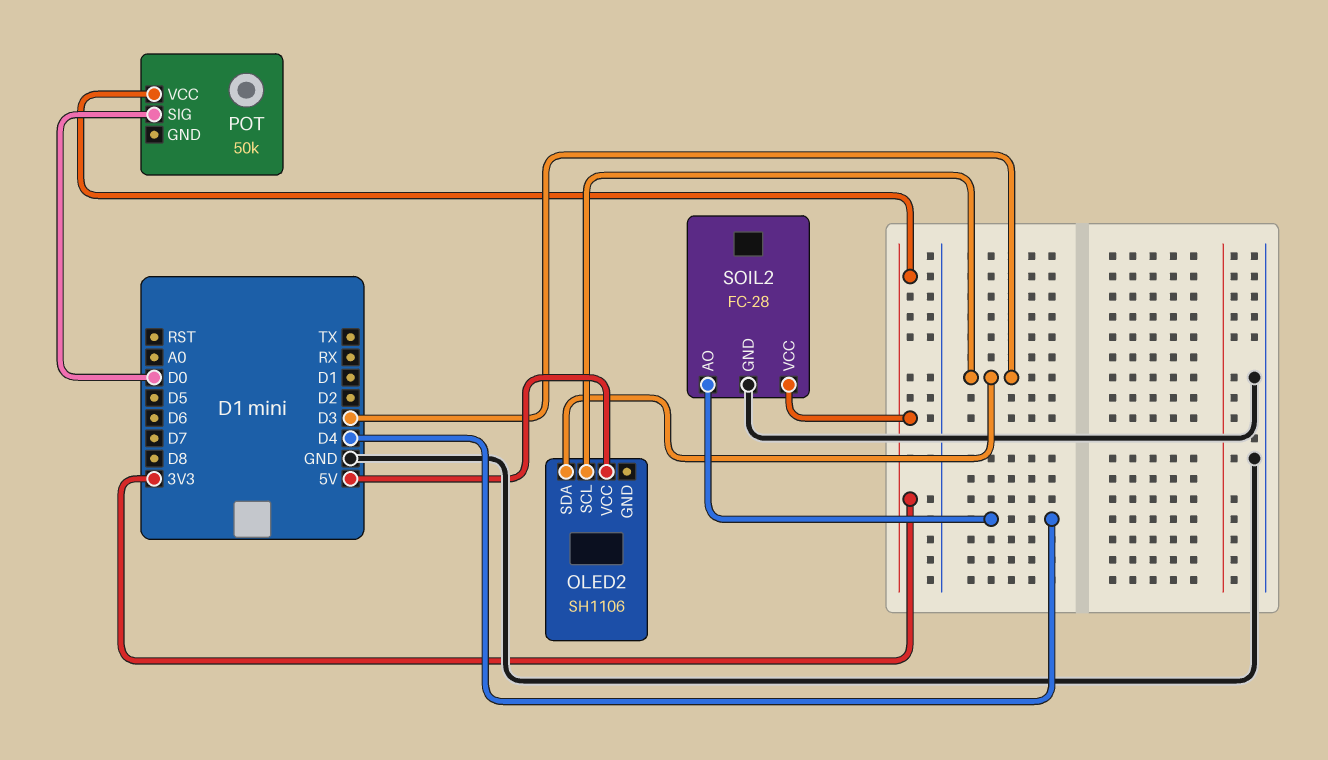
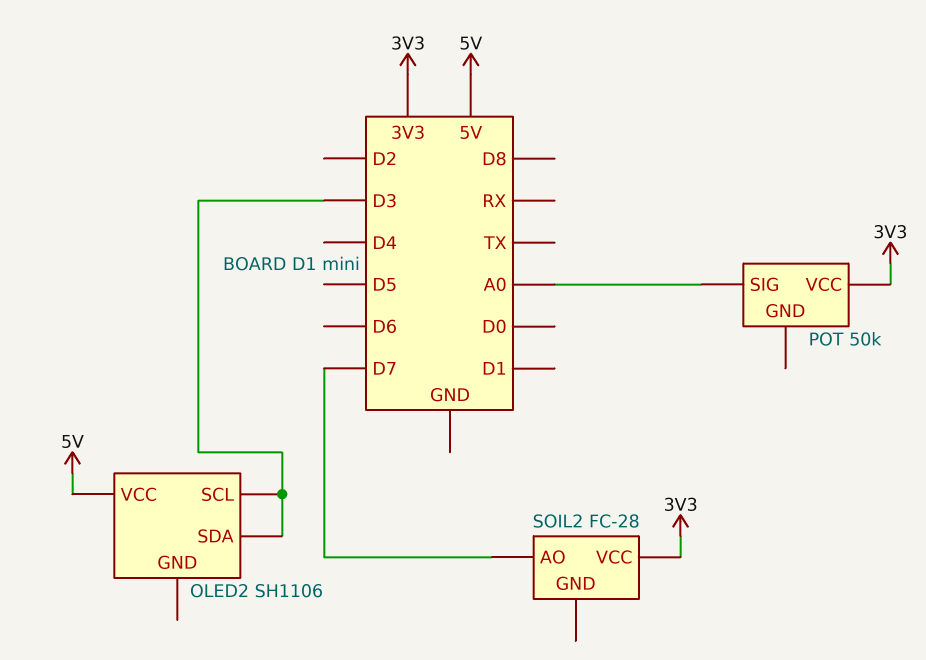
POT pin SIG: D0 -> A0
SOIL2 pin AO: D4 -> D7
SOIL2 pin GND: GND -> none

